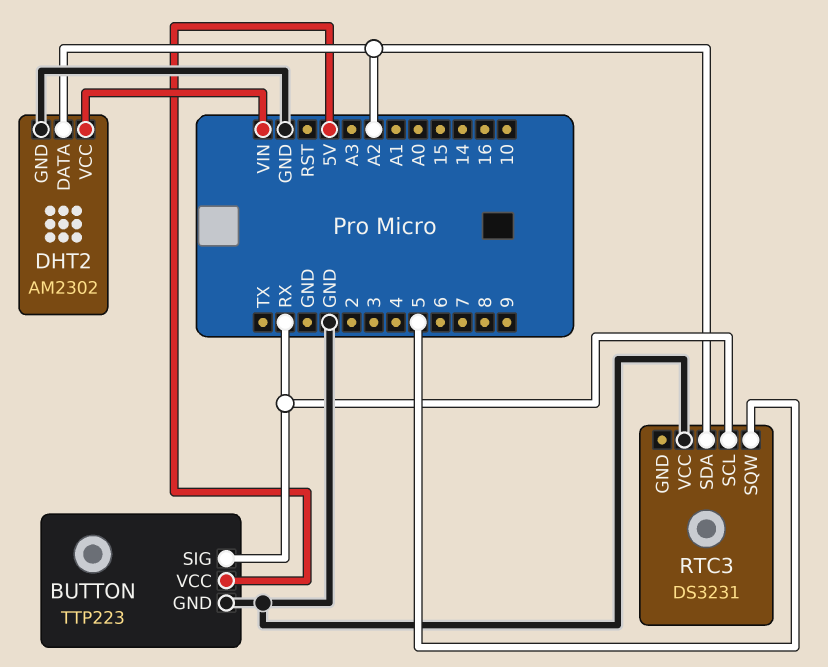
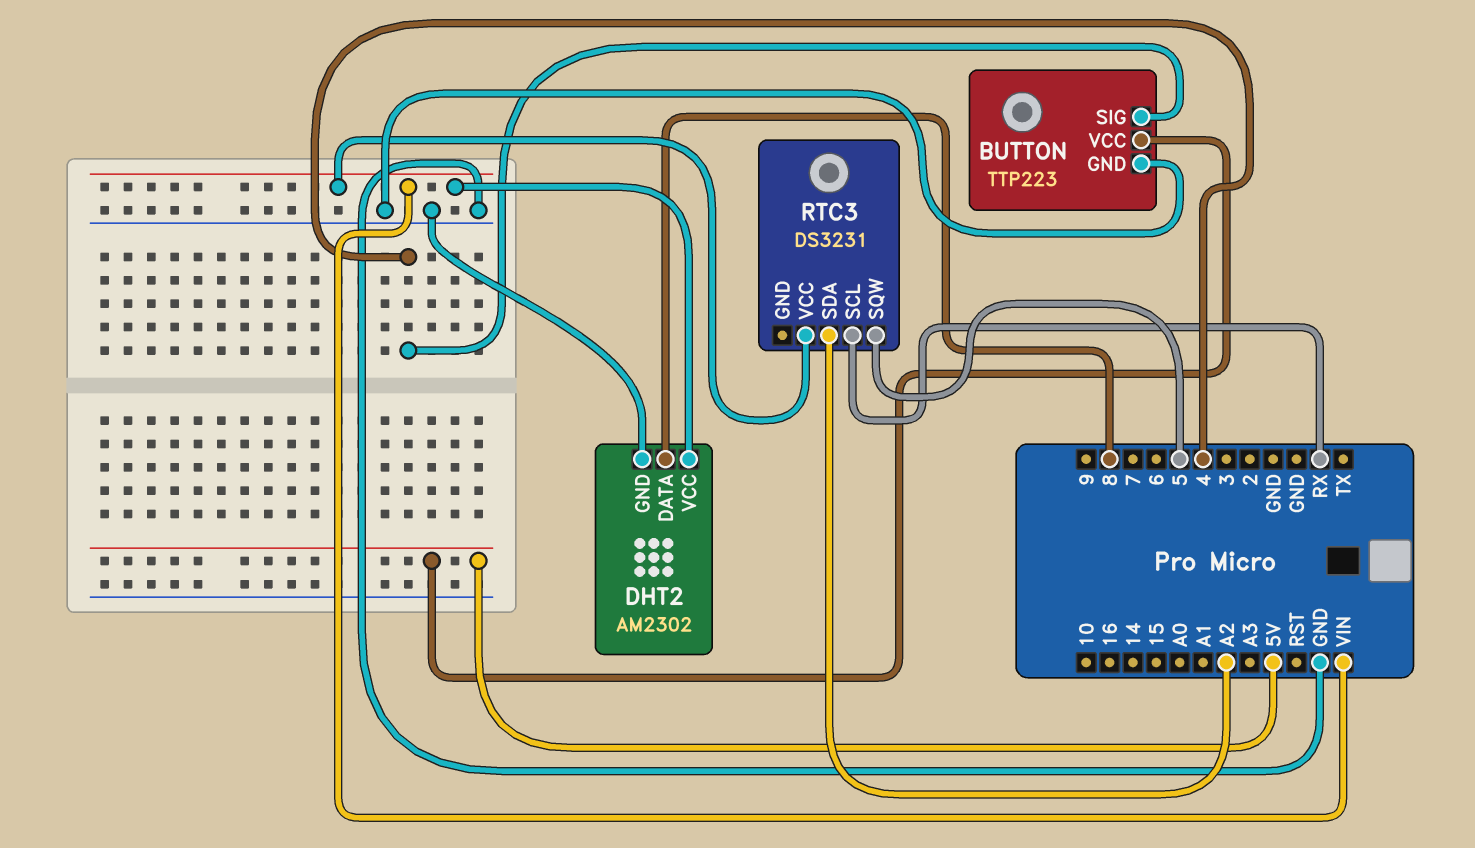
BUTTON pin SIG: RX -> 4
DHT2 pin DATA: A2 -> 8
RTC3 pin VCC: GND -> VIN

